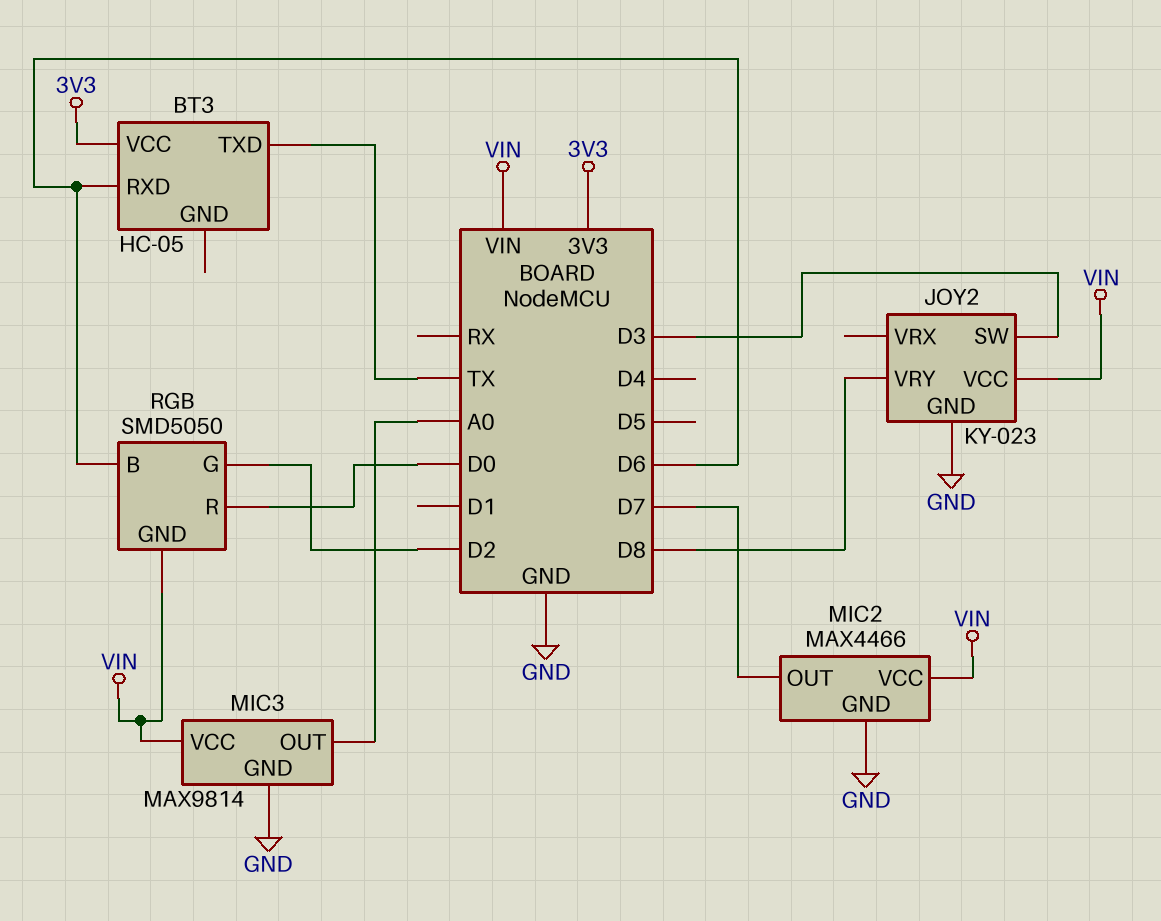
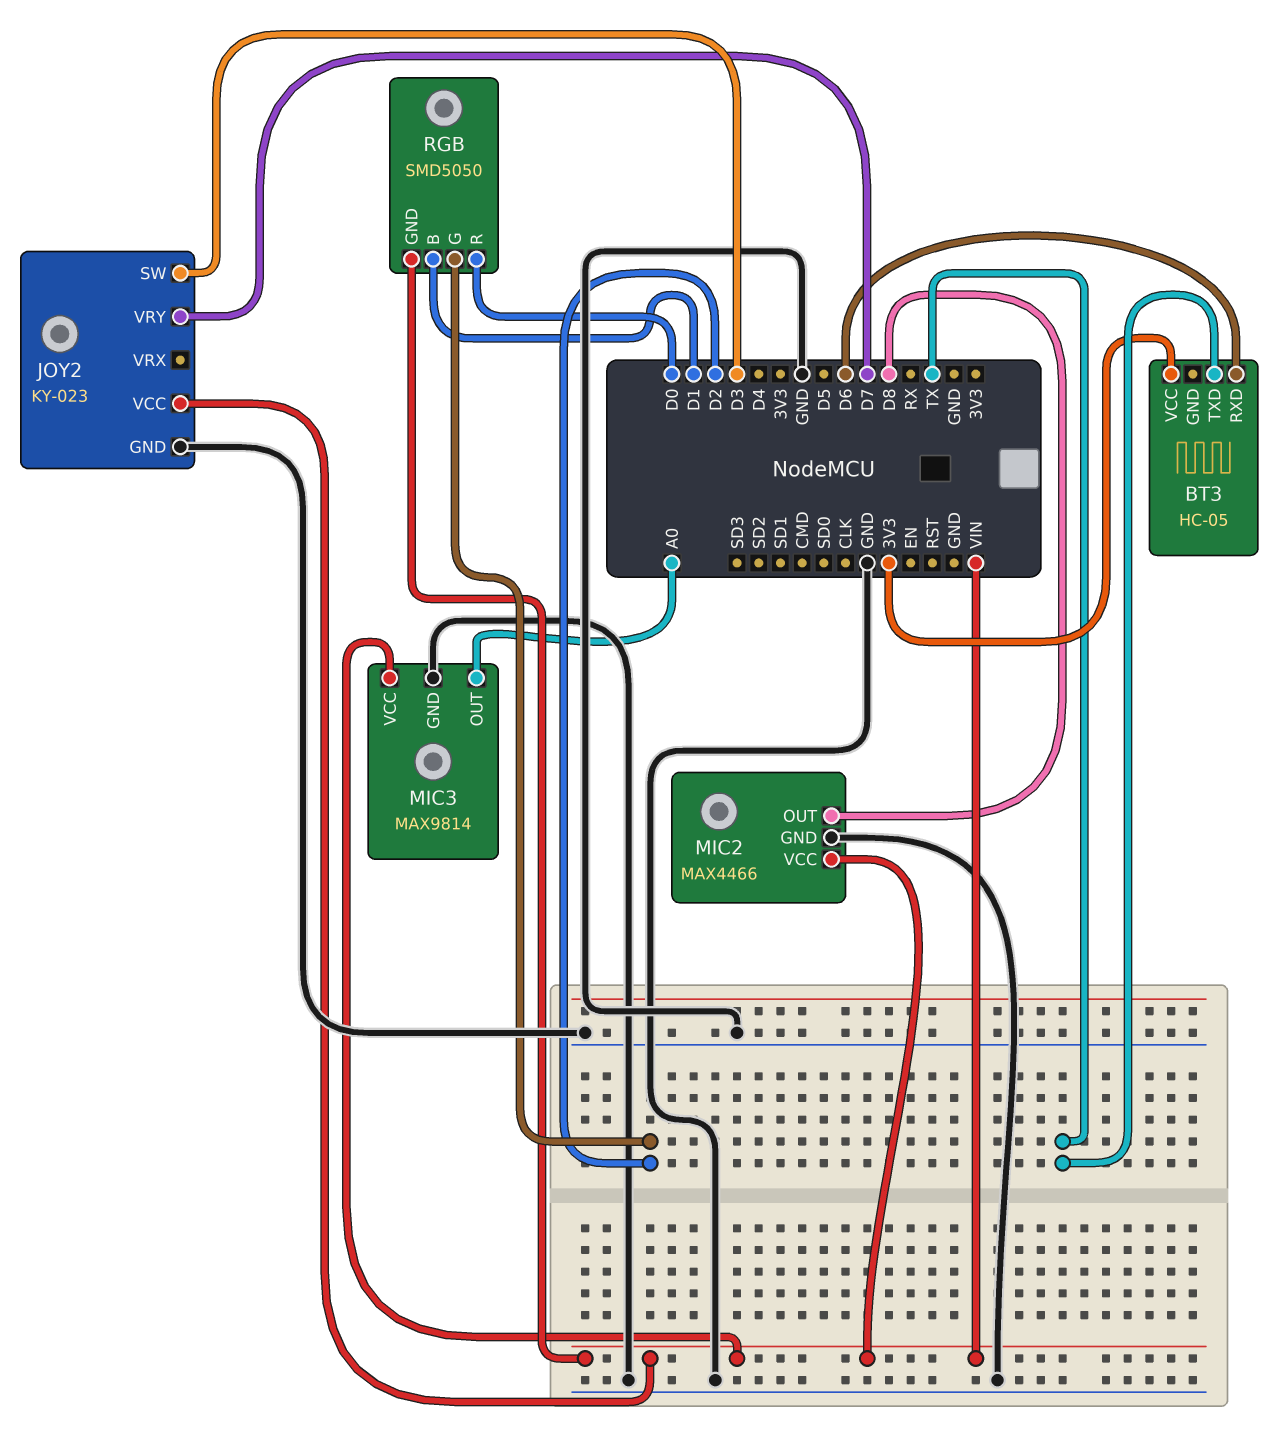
JOY2 pin VRY: D8 -> D7
MIC2 pin OUT: D7 -> D8
RGB pin B: D6 -> D1

